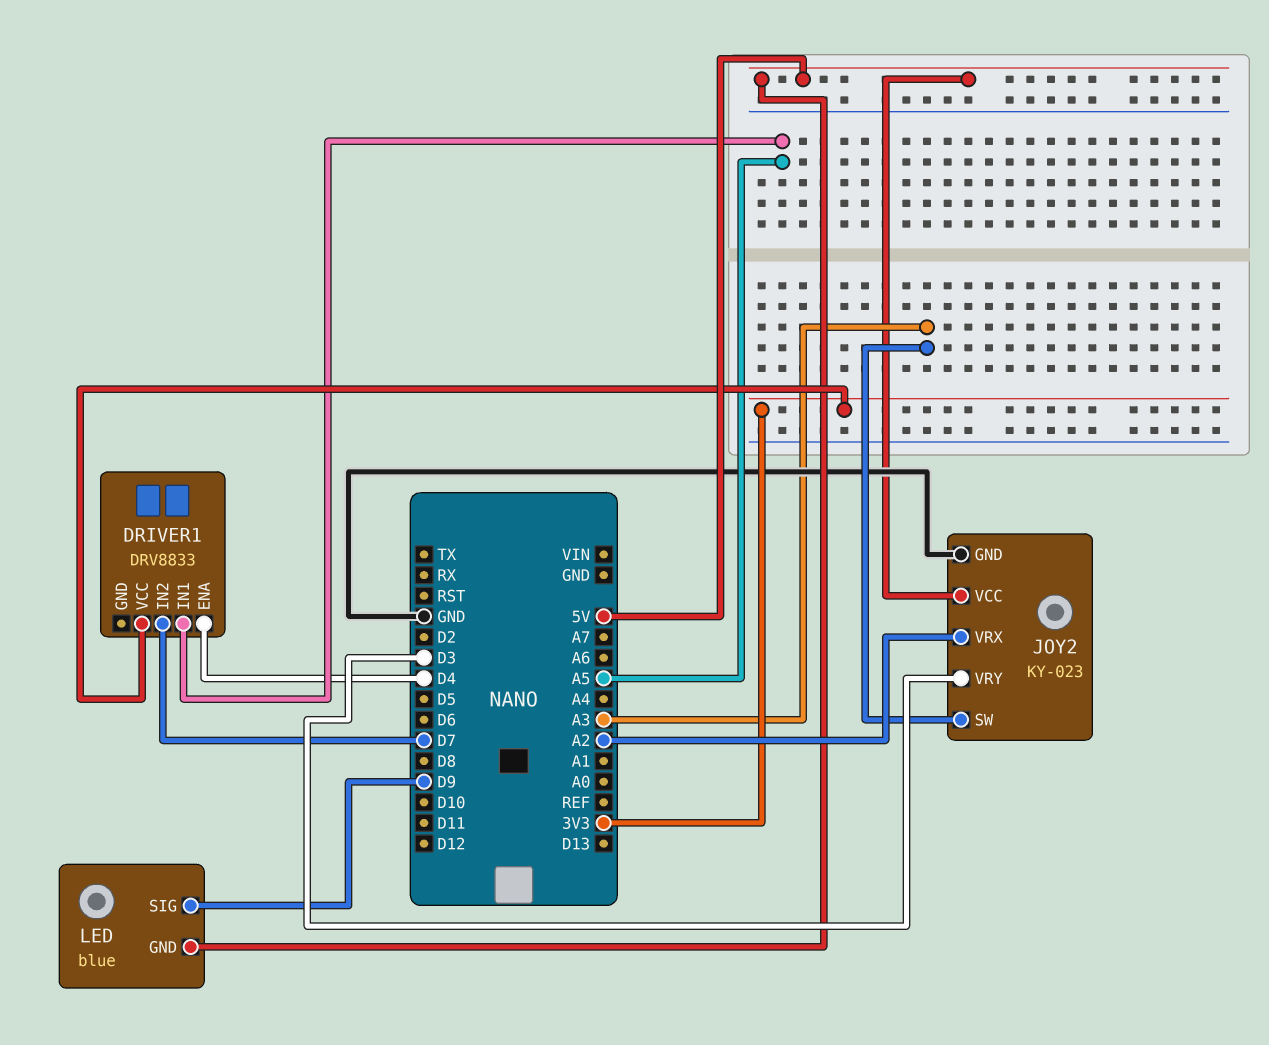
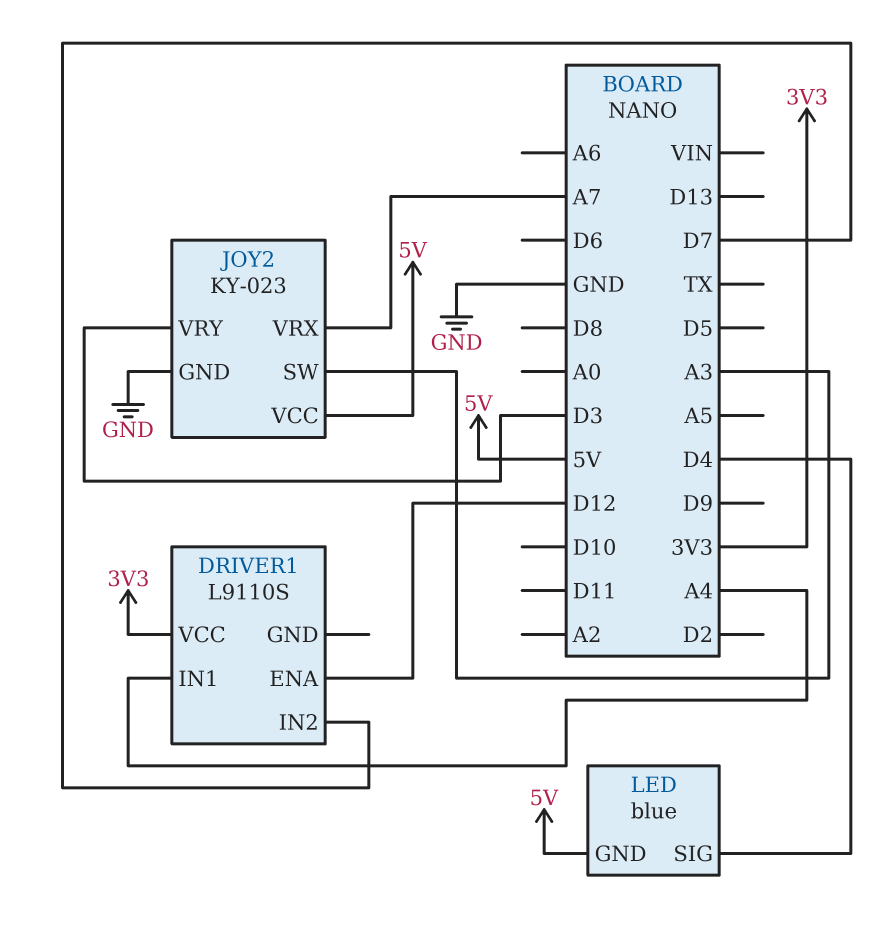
DRIVER1: DRV8833 -> L9110S
DRIVER1 pin ENA: D4 -> D12
DRIVER1 pin IN1: A5 -> A4
JOY2 pin VRX: A2 -> A7
LED pin SIG: D9 -> D4

